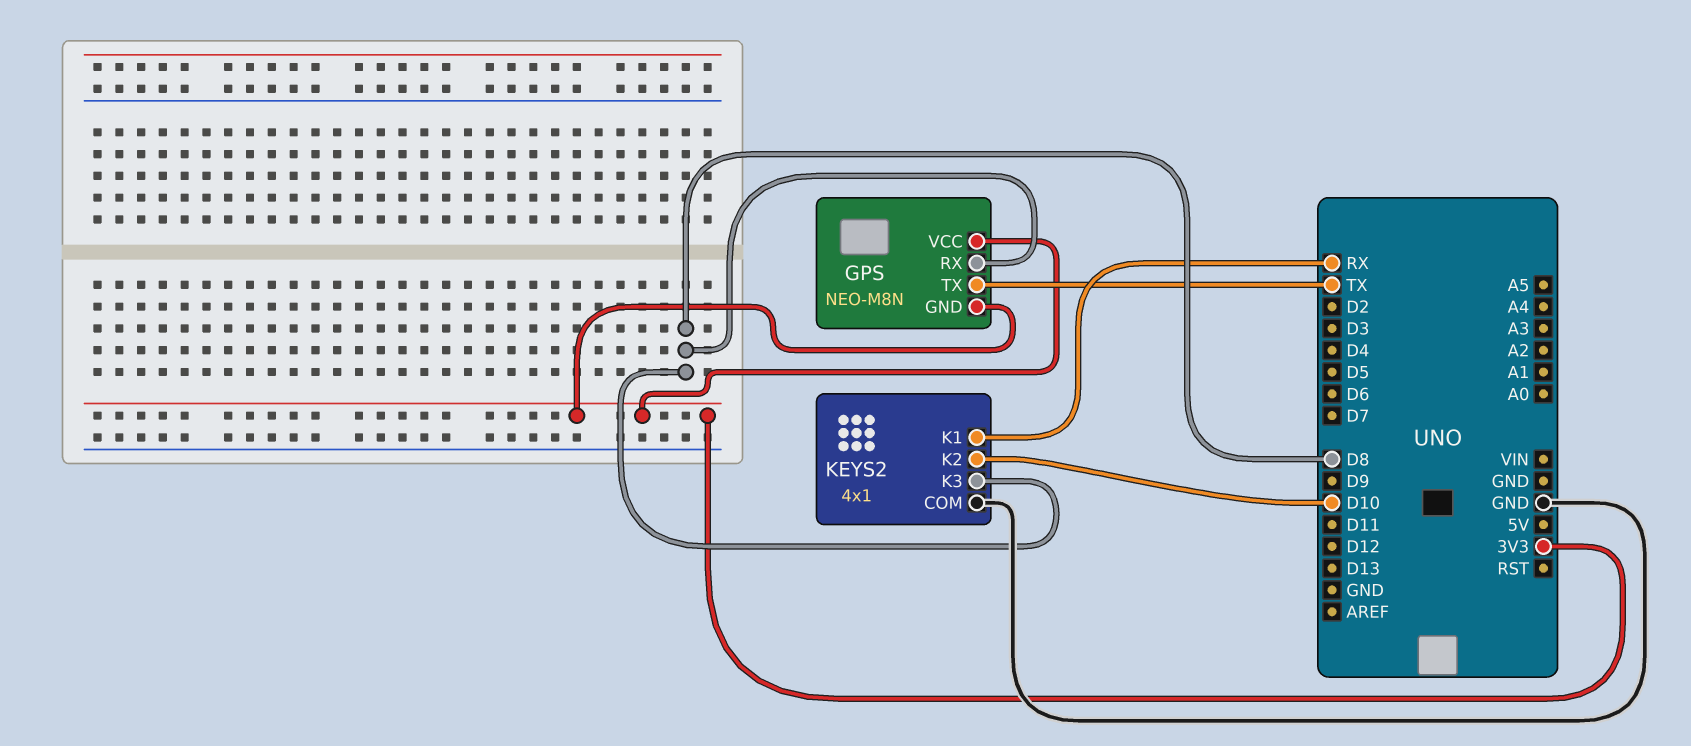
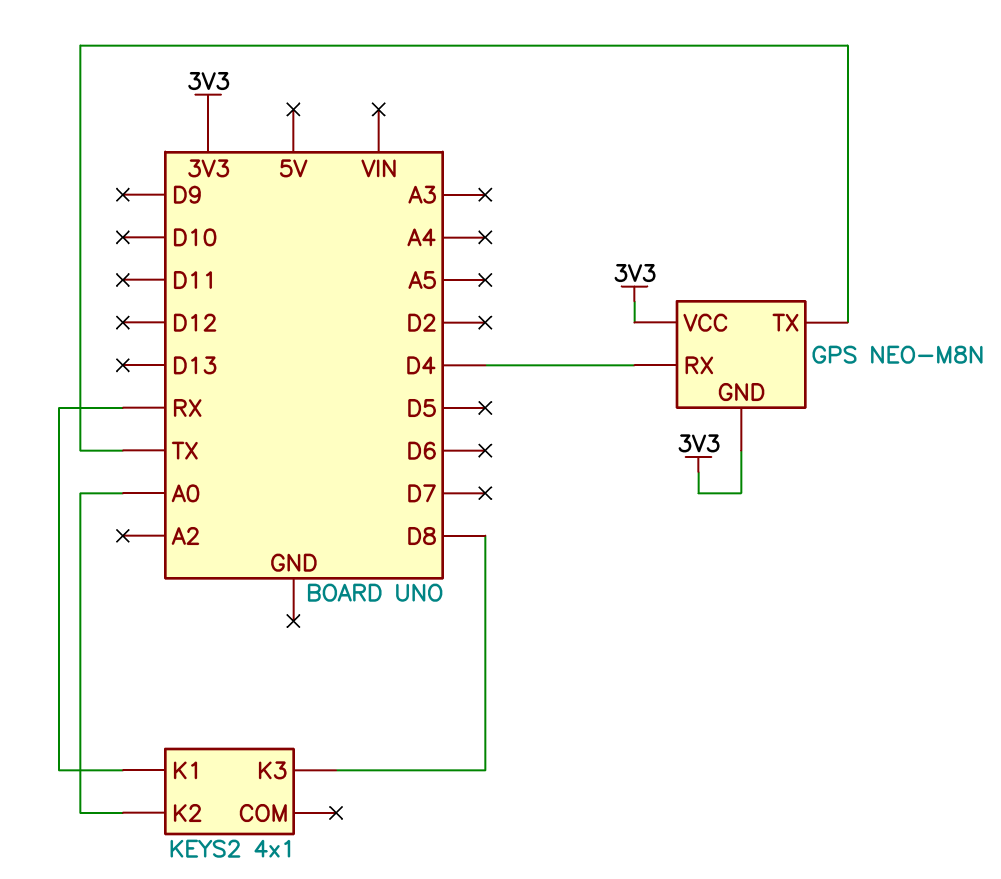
GPS pin RX: D8 -> D4
KEYS2 pin COM: GND -> none
KEYS2 pin K2: D10 -> A0

